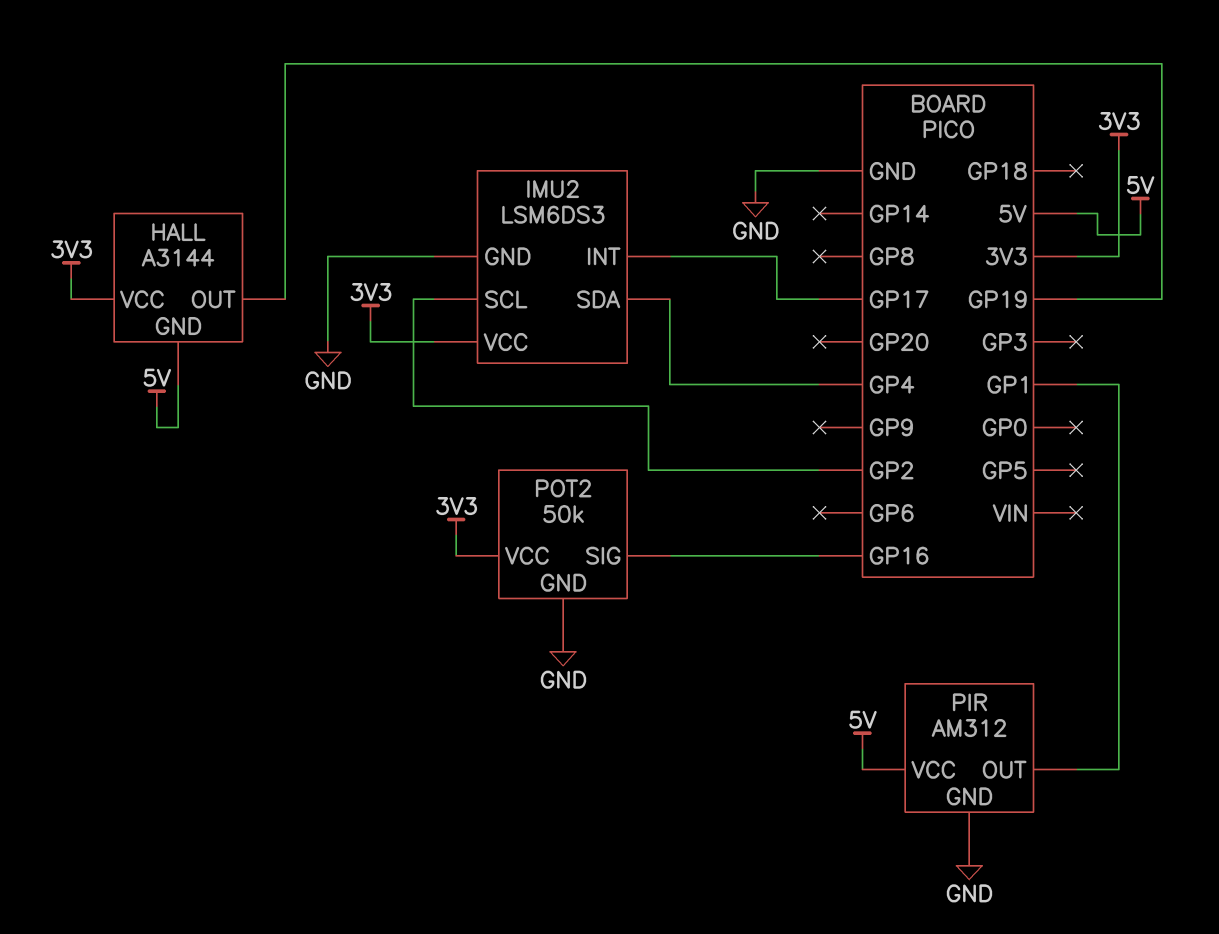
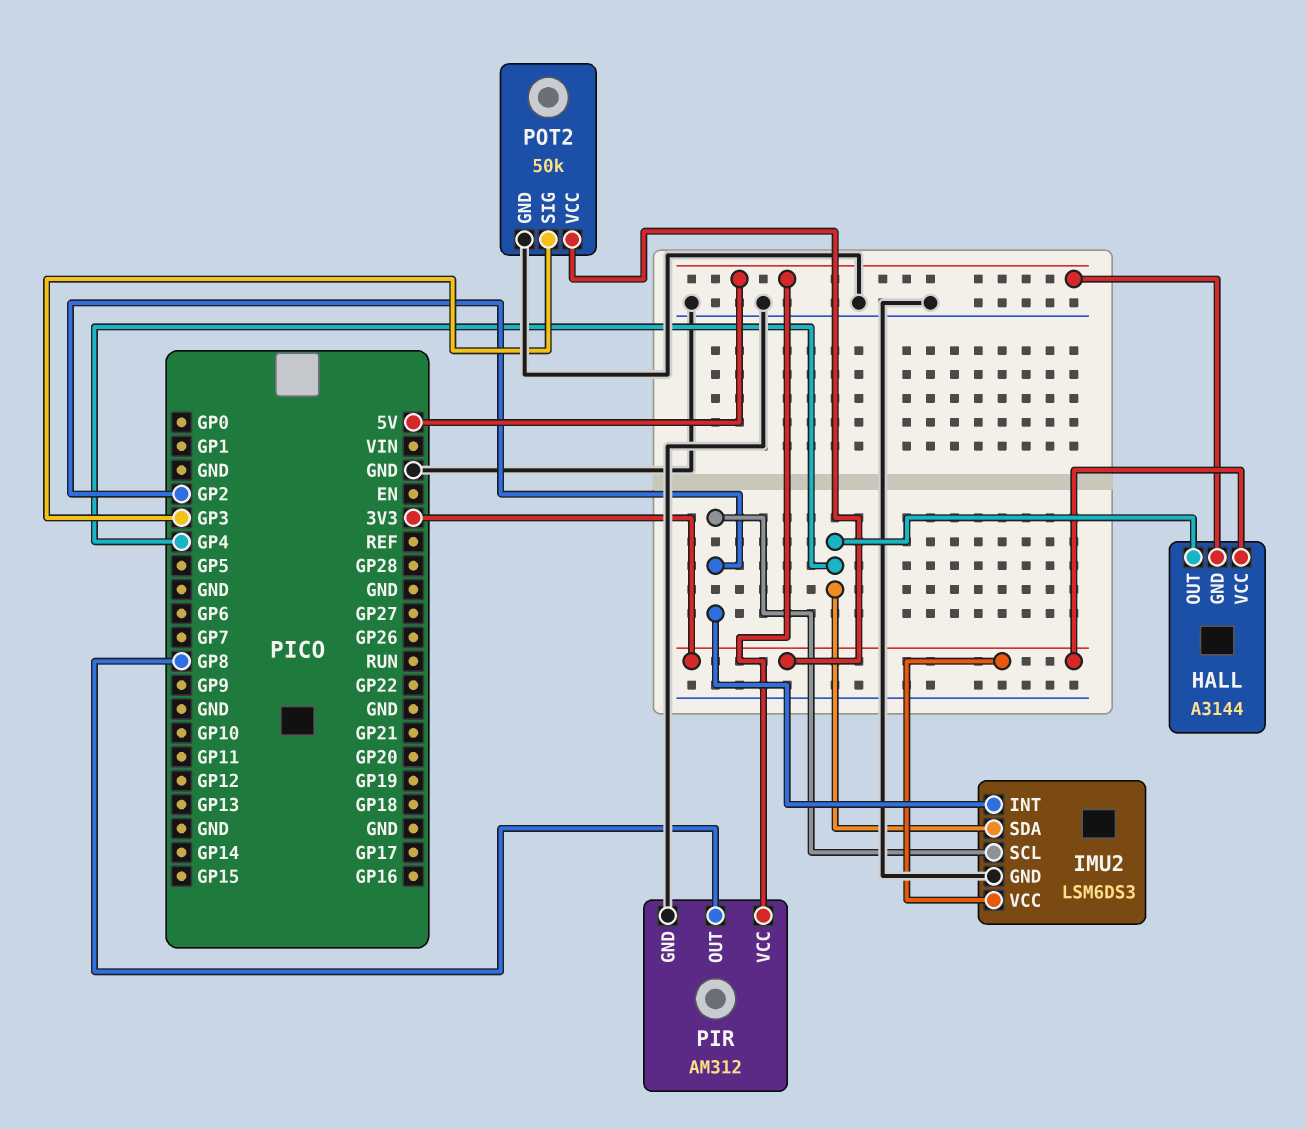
HALL pin OUT: GP19 -> GP4
IMU2 pin INT: GP17 -> GP2
PIR pin OUT: GP1 -> GP8
POT2 pin SIG: GP16 -> GP3

